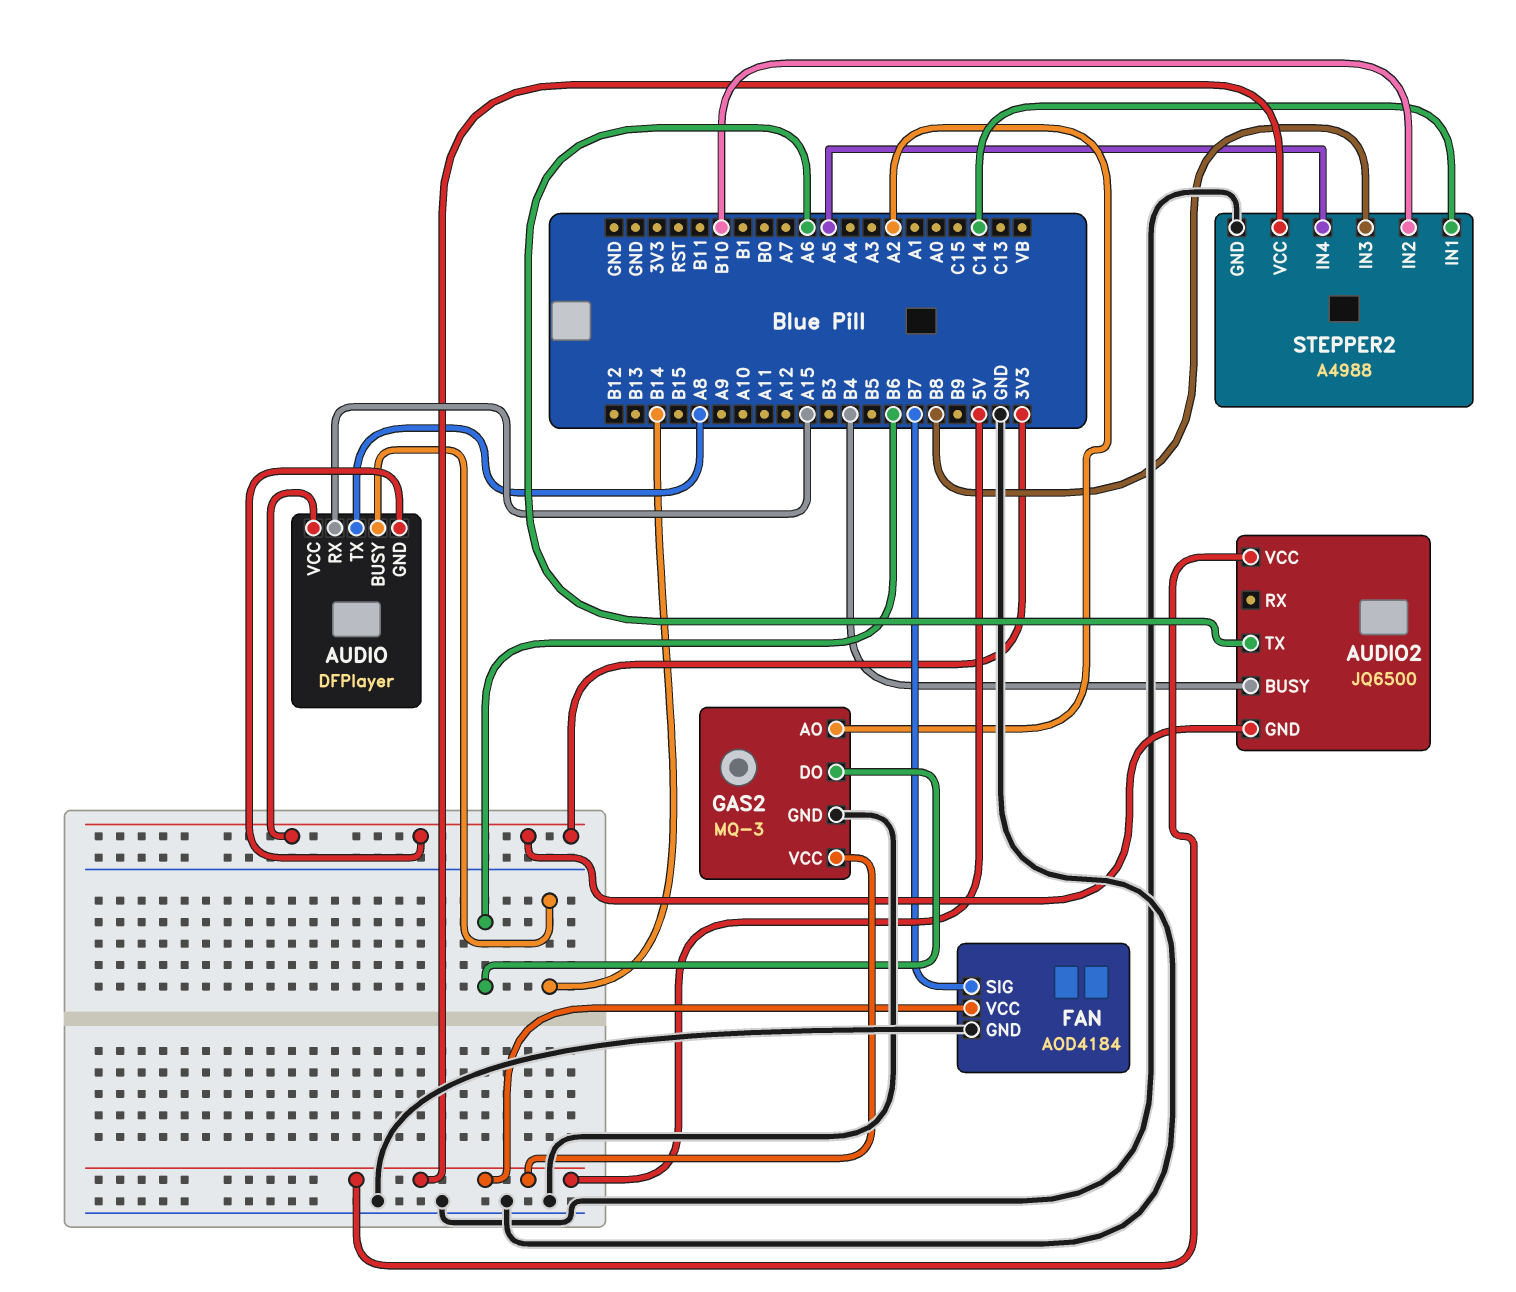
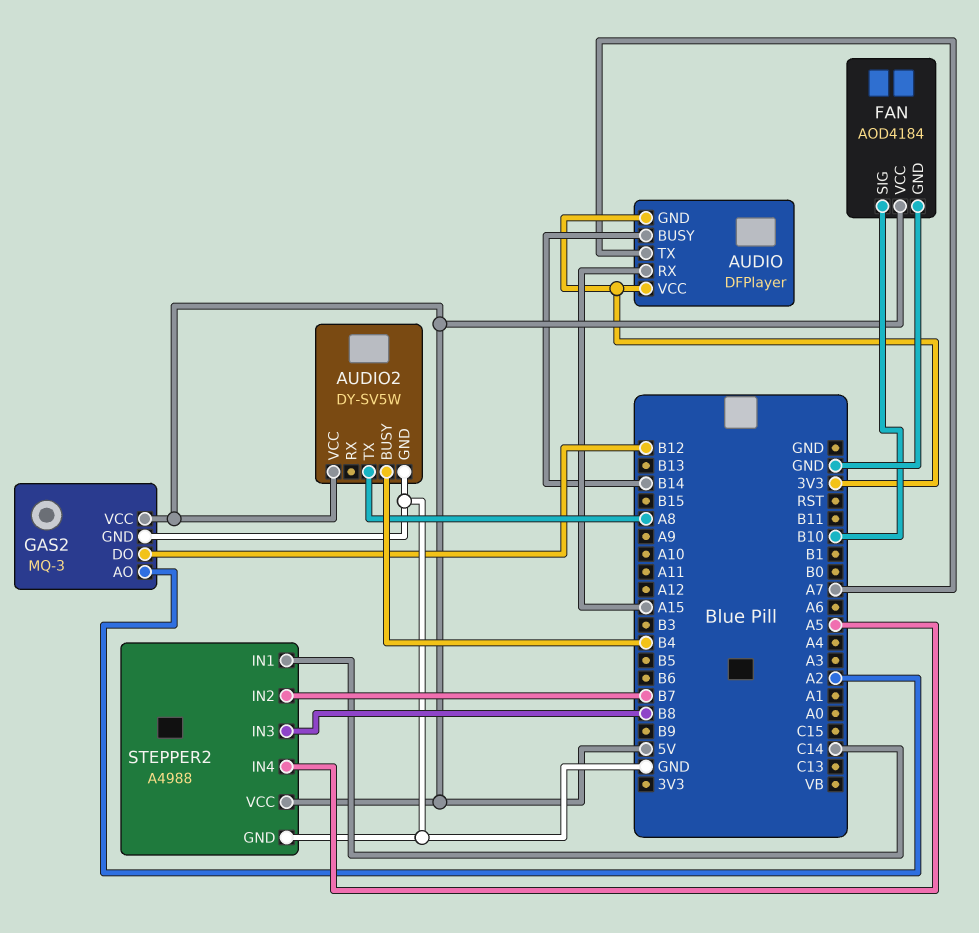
AUDIO pin TX: A8 -> A7
AUDIO2: JQ6500 -> DY-SV5W
AUDIO2 pin GND: 3V3 -> GND
AUDIO2 pin TX: A6 -> A8
FAN pin SIG: B7 -> B10
GAS2 pin DO: B6 -> B12
STEPPER2 pin IN2: B10 -> B7

